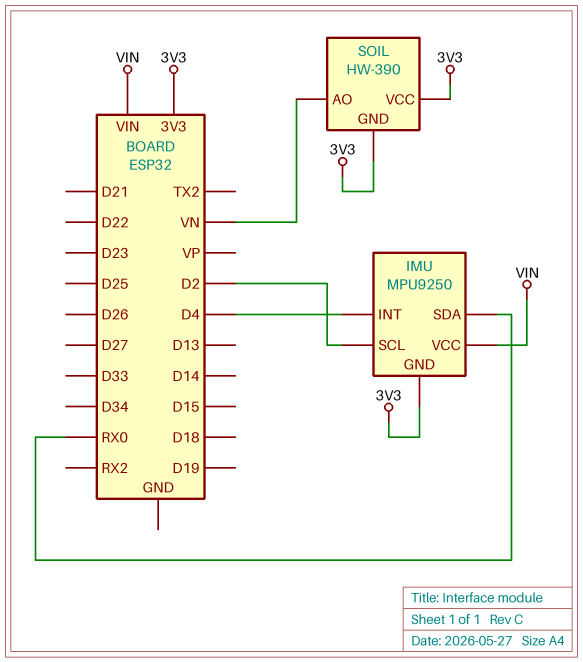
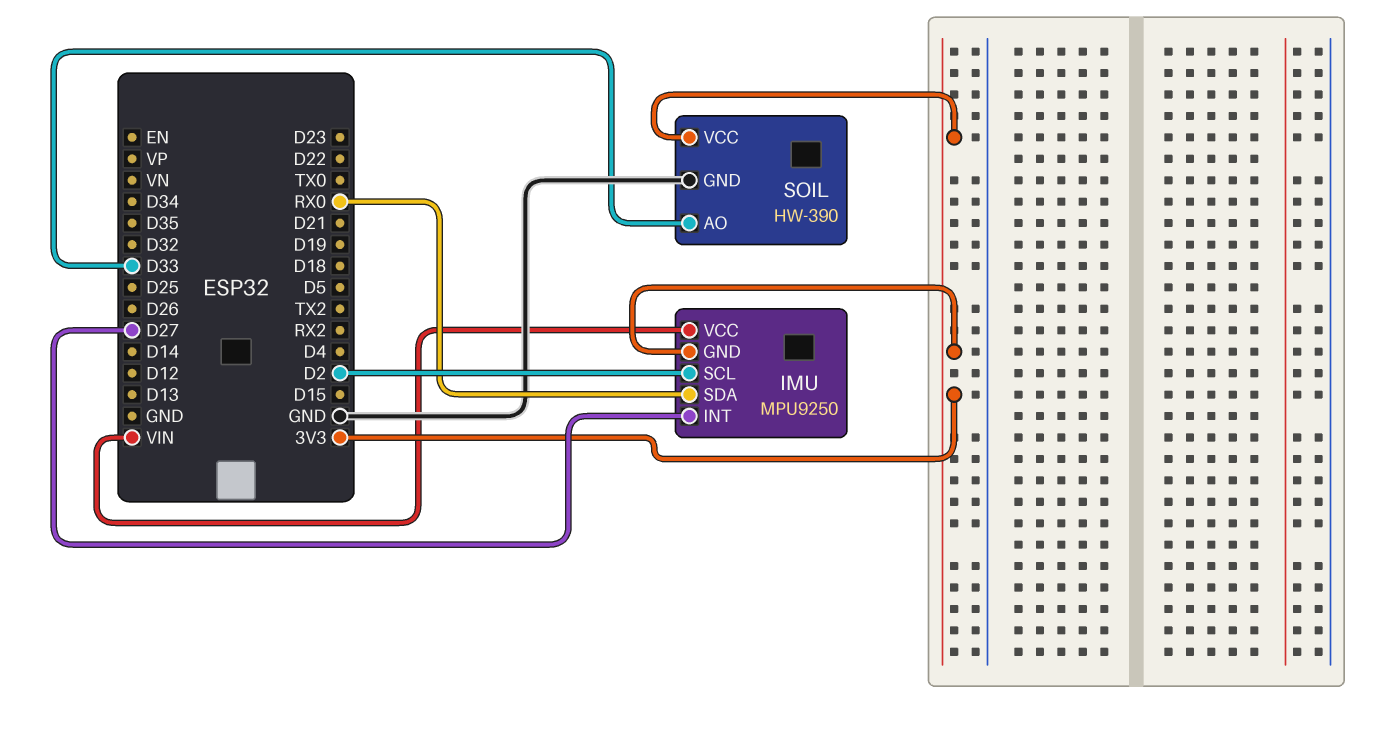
IMU pin INT: D4 -> D27
SOIL pin AO: VN -> D33
SOIL pin GND: 3V3 -> GND

